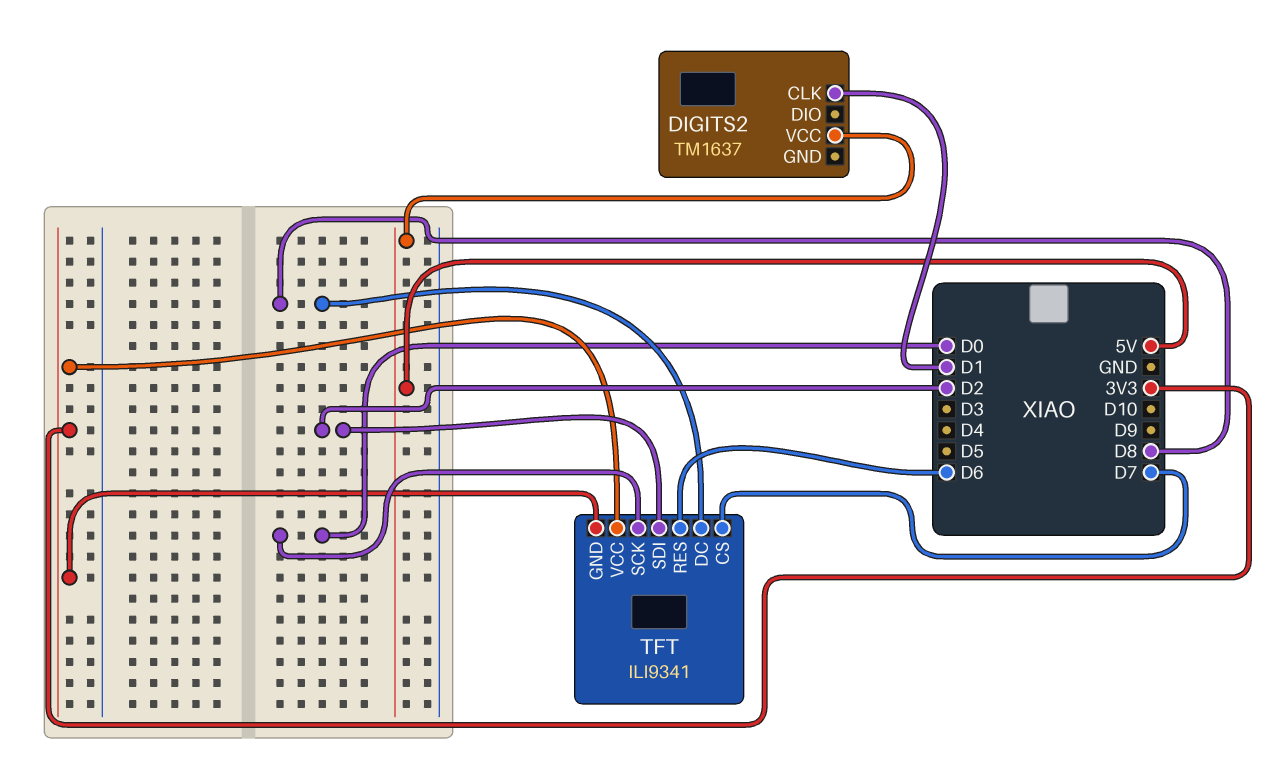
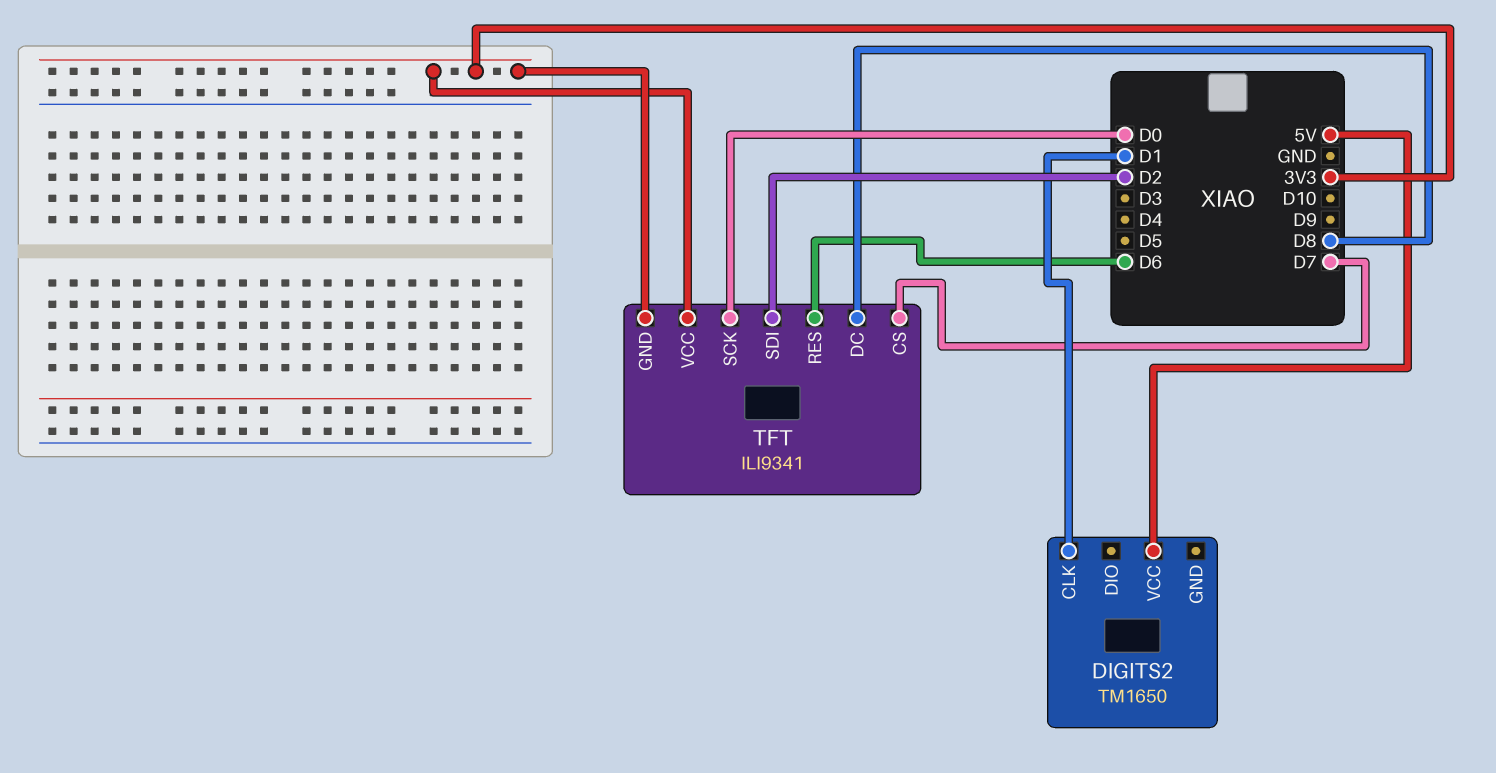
DIGITS2: TM1637 -> TM1650

